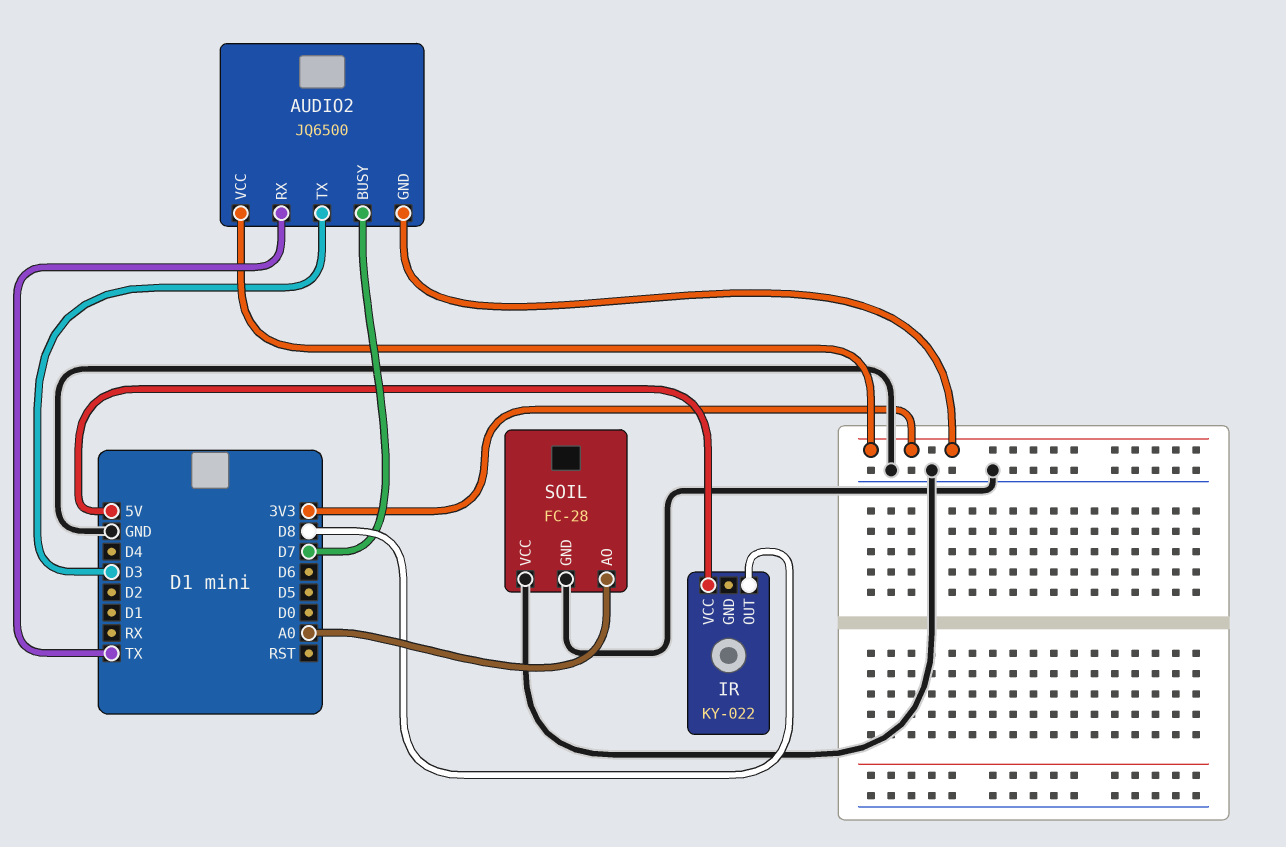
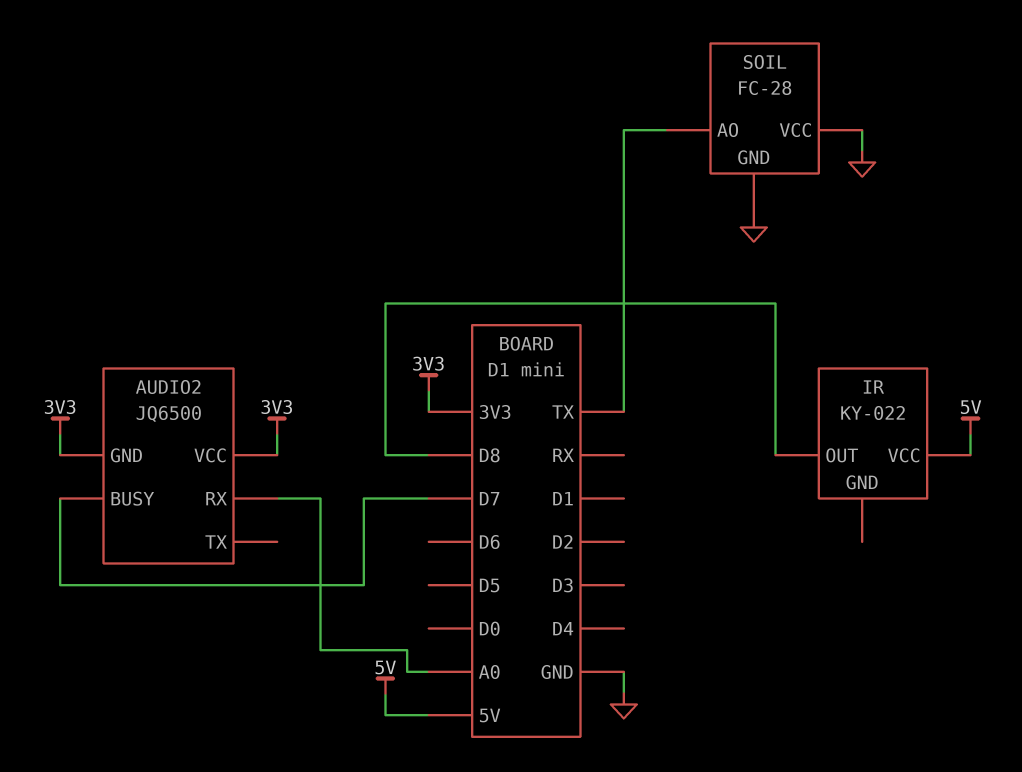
AUDIO2 pin RX: TX -> A0
AUDIO2 pin TX: D3 -> none
SOIL pin AO: A0 -> TX

